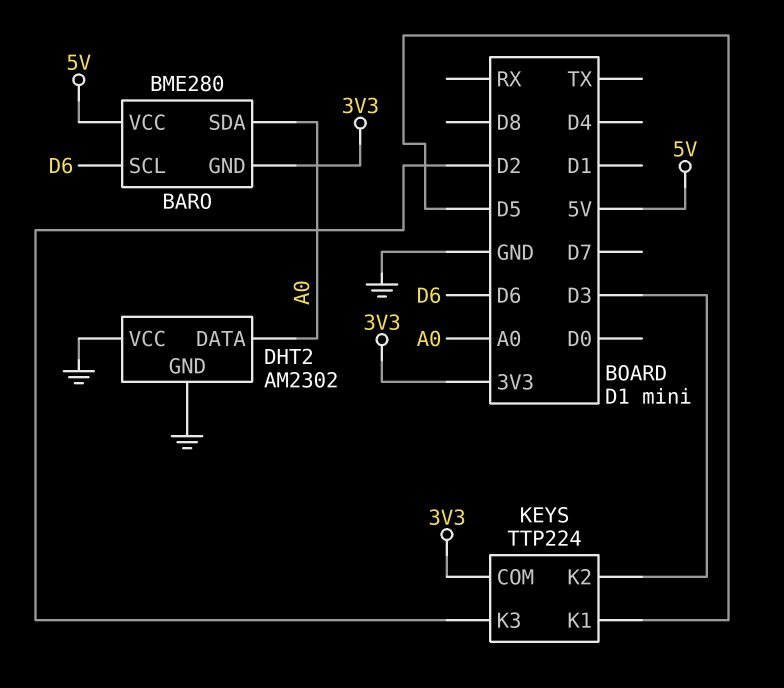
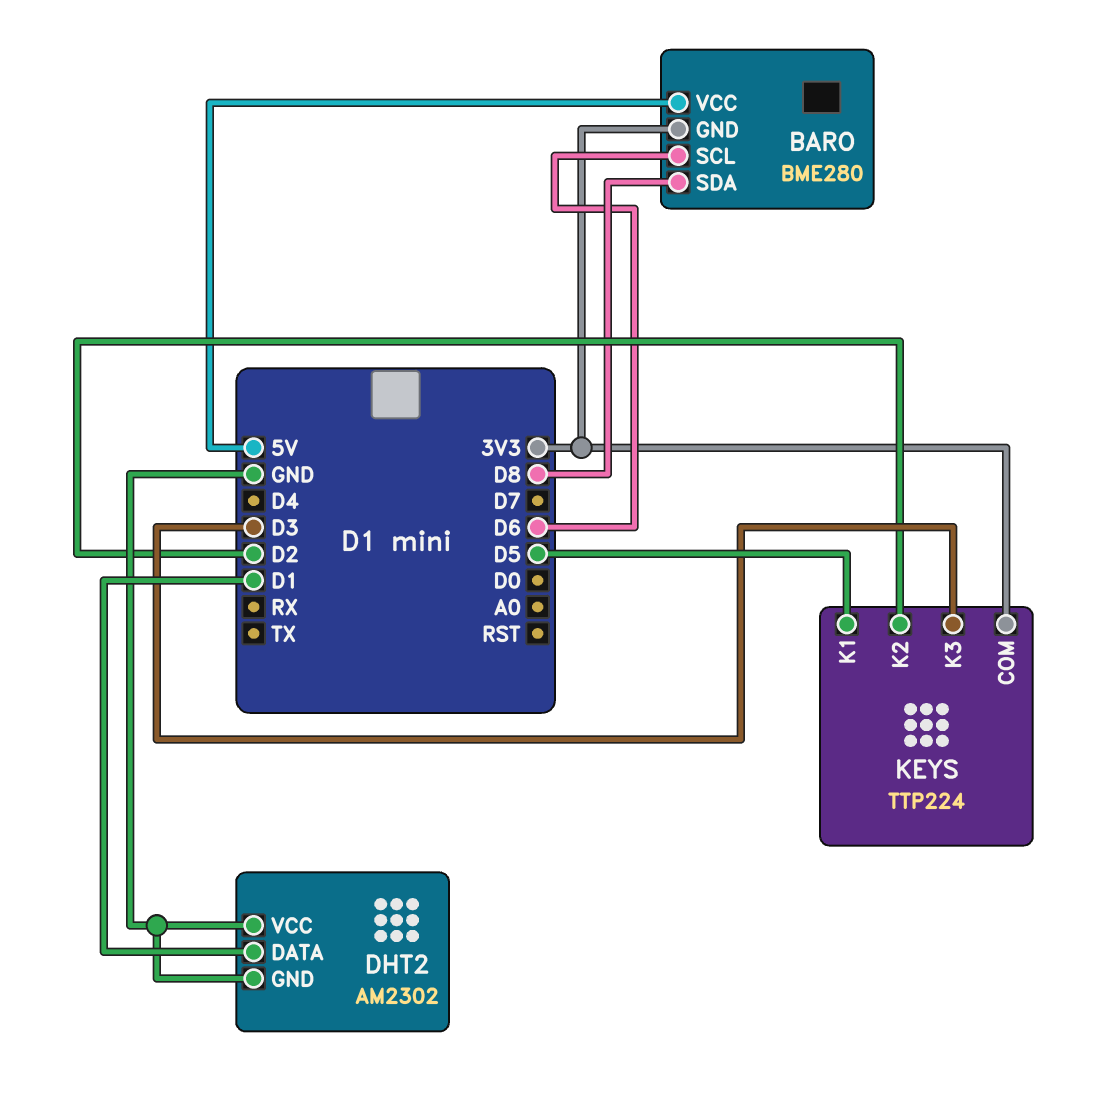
BARO pin SDA: A0 -> D8
DHT2 pin DATA: A0 -> D1
KEYS pin K2: D3 -> D2
KEYS pin K3: D2 -> D3

